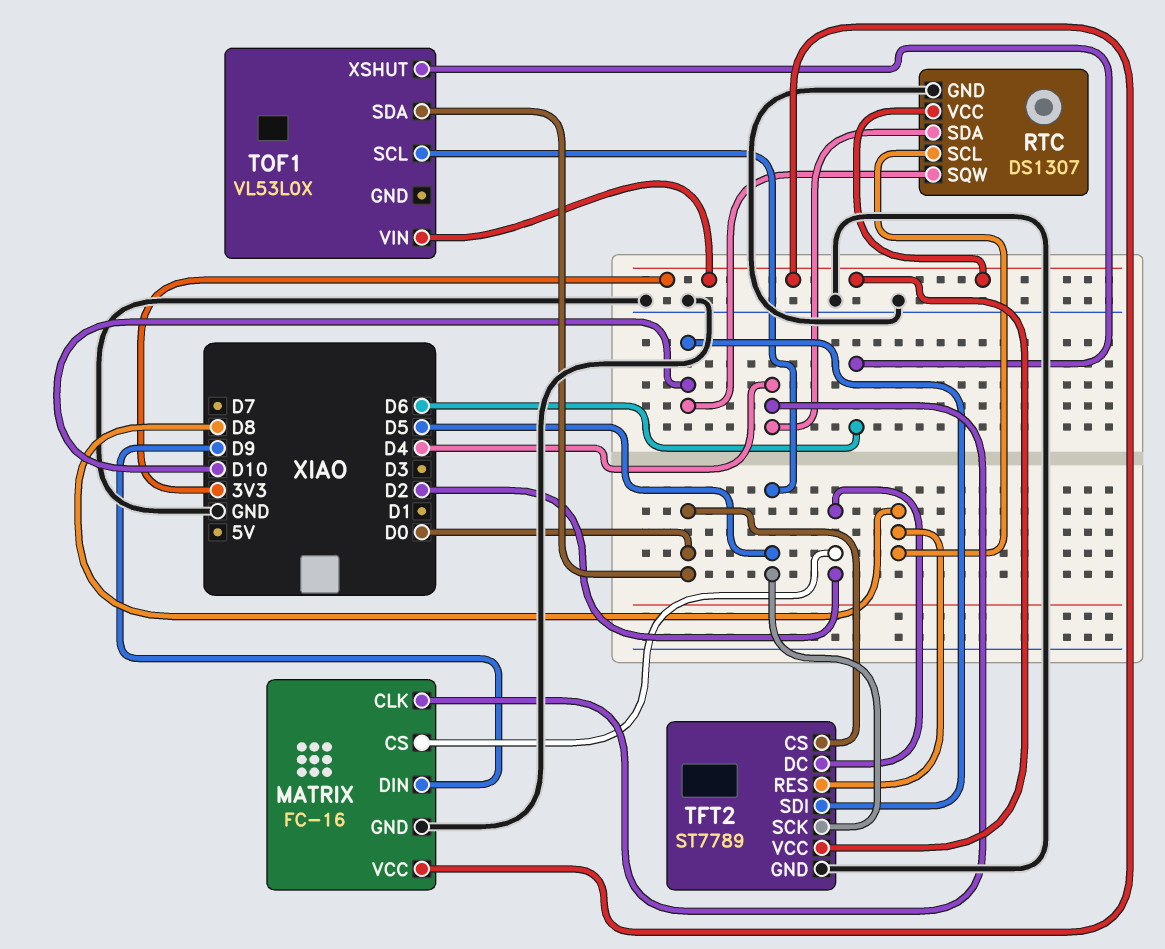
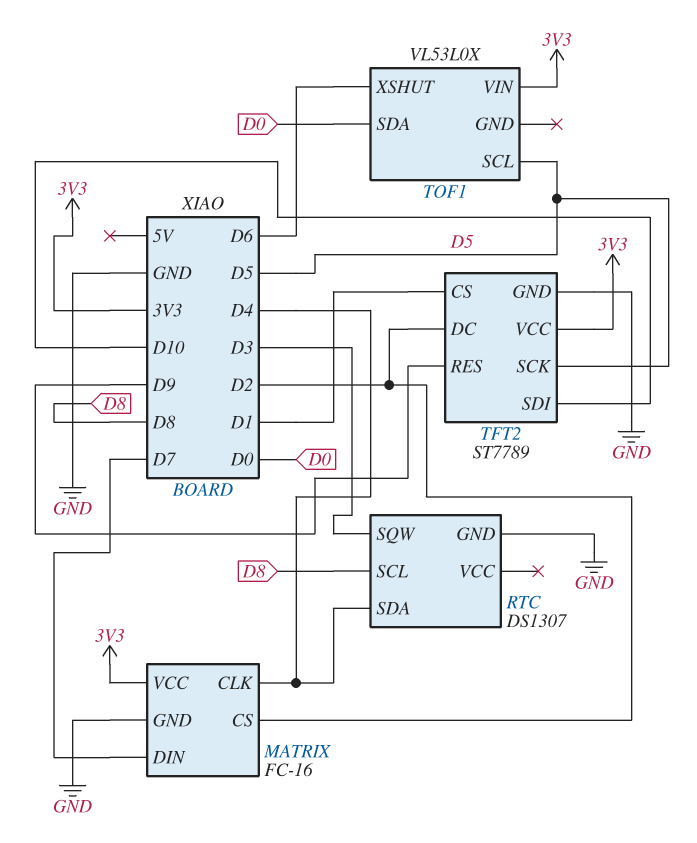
MATRIX pin DIN: D9 -> D7
RTC pin SQW: D10 -> D3
RTC pin VCC: 3V3 -> none
TFT2 pin CS: D0 -> D1
TFT2 pin RES: D8 -> D9

